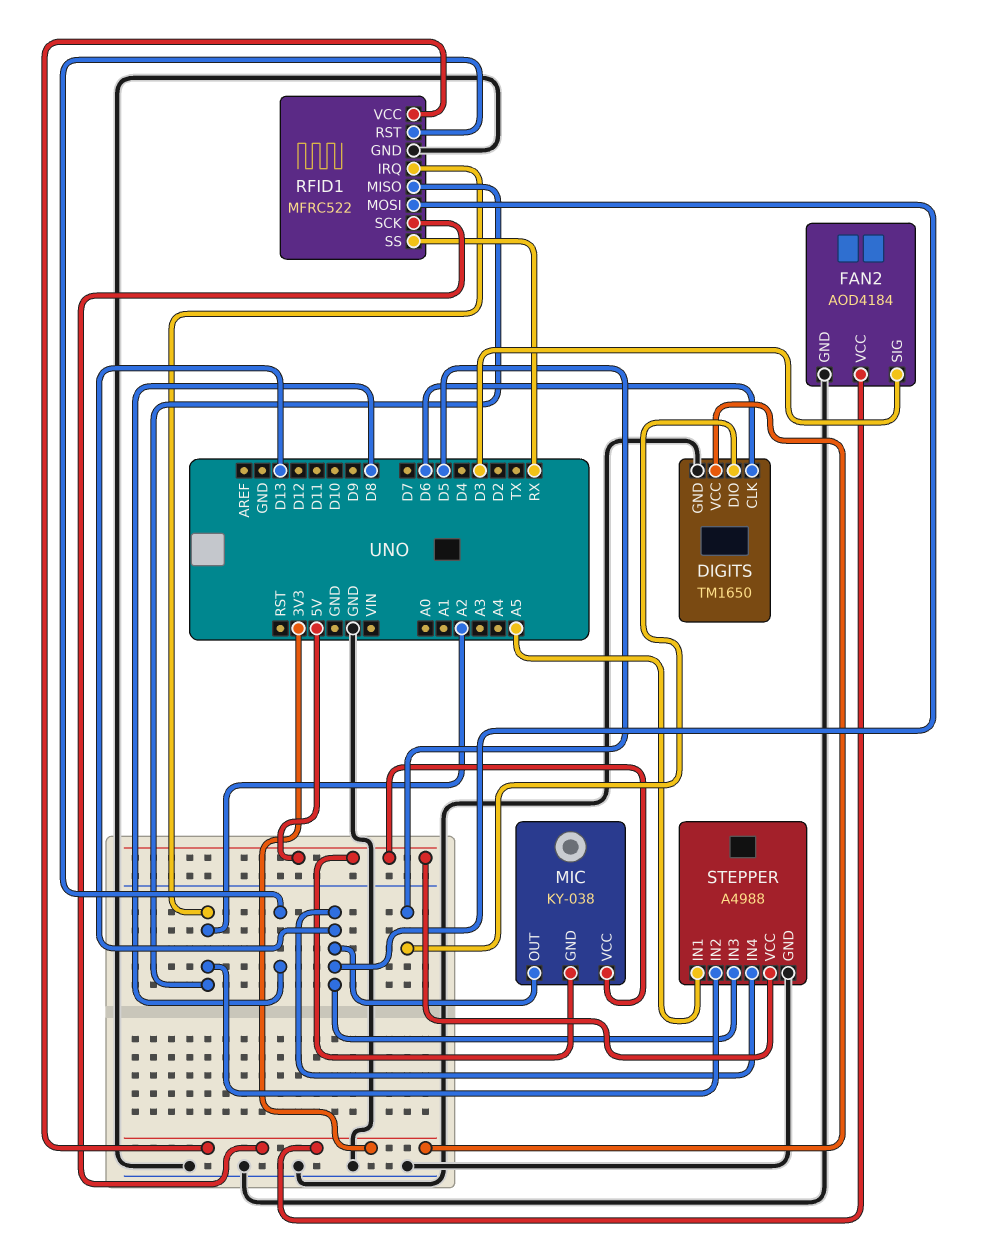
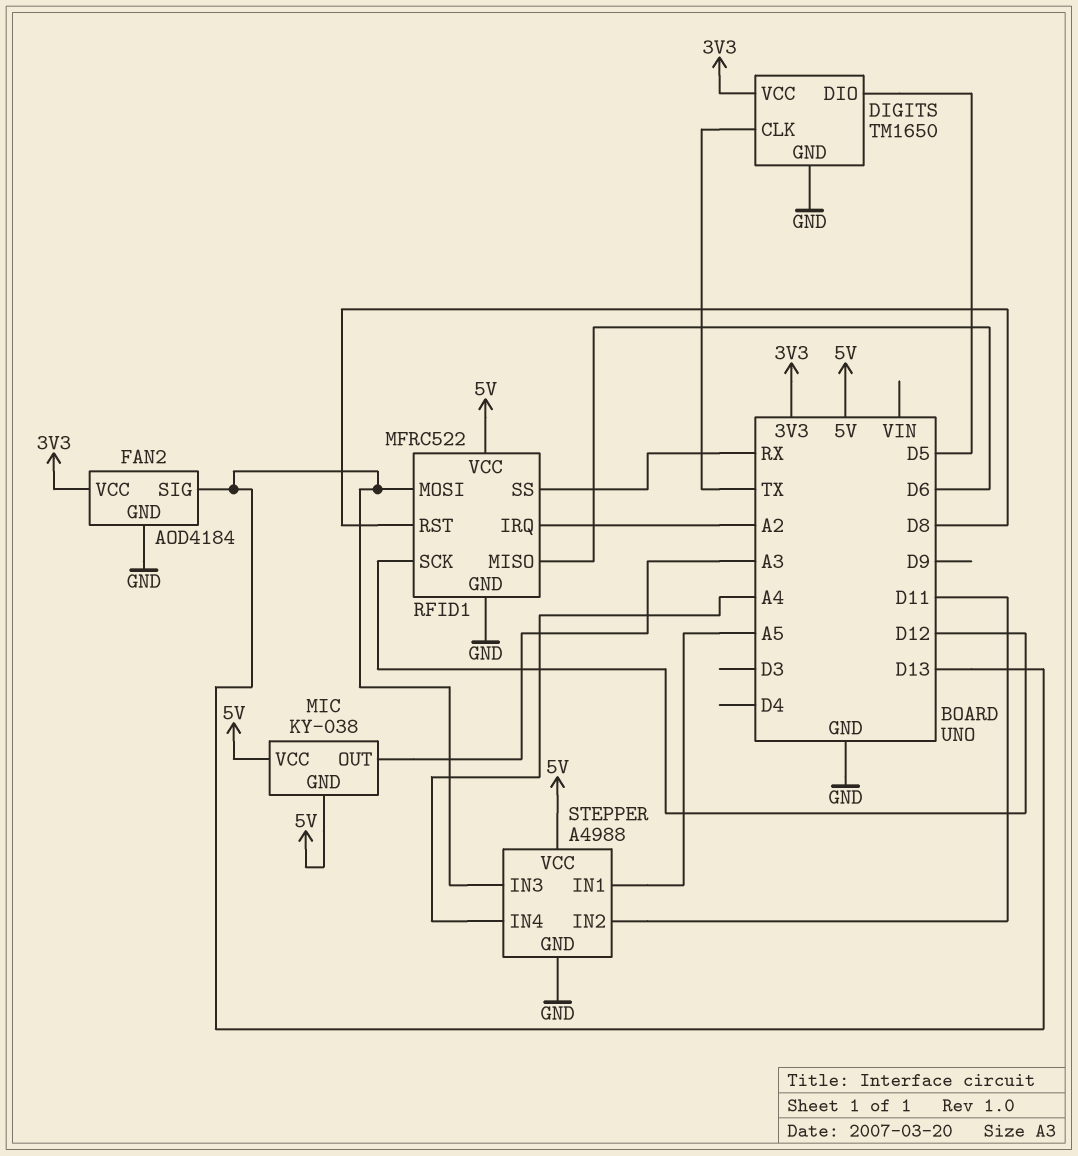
DIGITS pin CLK: D6 -> TX
FAN2 pin SIG: D3 -> D13
MIC pin OUT: D13 -> A3
RFID1 pin MISO: A2 -> D6
RFID1 pin SCK: 3V3 -> D12
RFID1 pin VCC: 3V3 -> 5V
STEPPER pin IN2: A2 -> D11
STEPPER pin IN4: D13 -> A4

